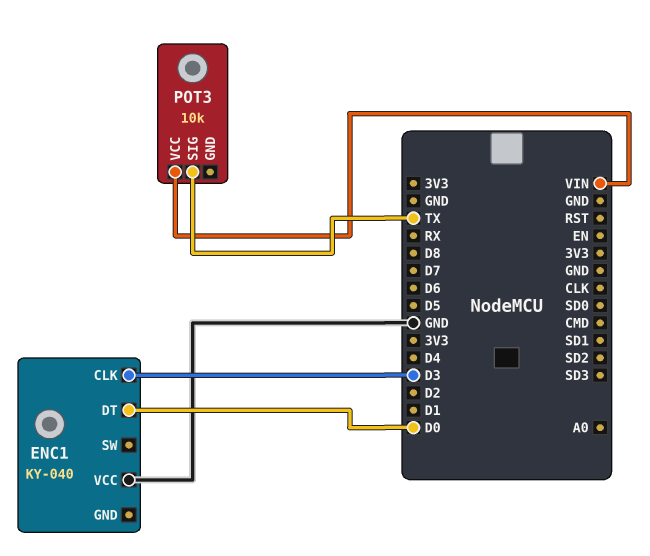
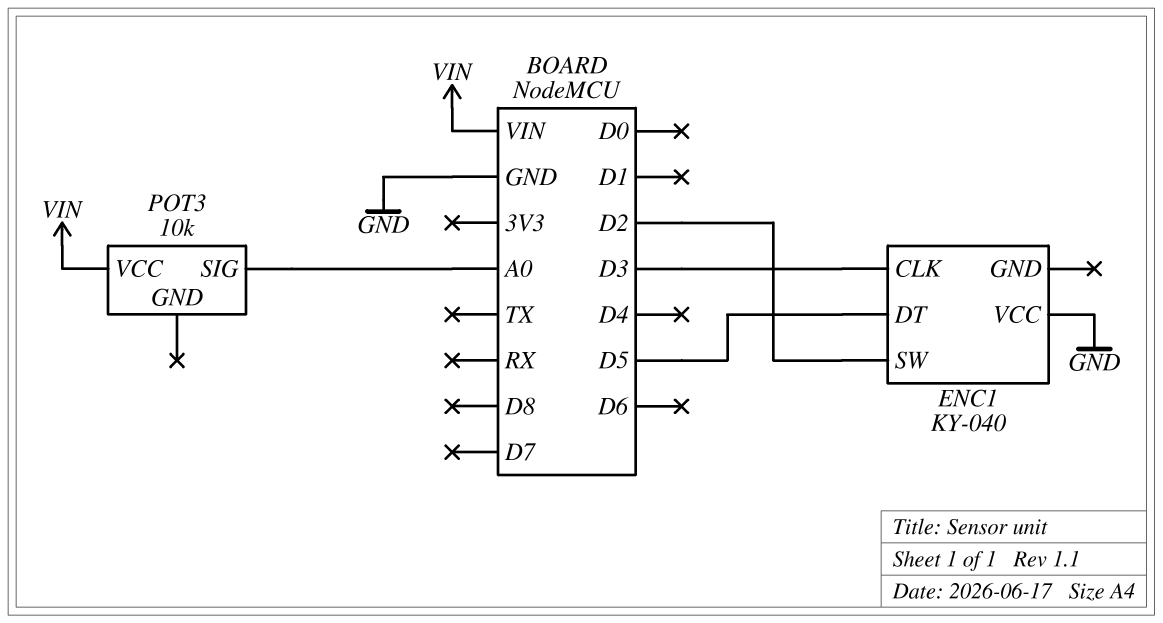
ENC1 pin DT: D0 -> D5
ENC1 pin SW: none -> D2
POT3 pin SIG: TX -> A0

